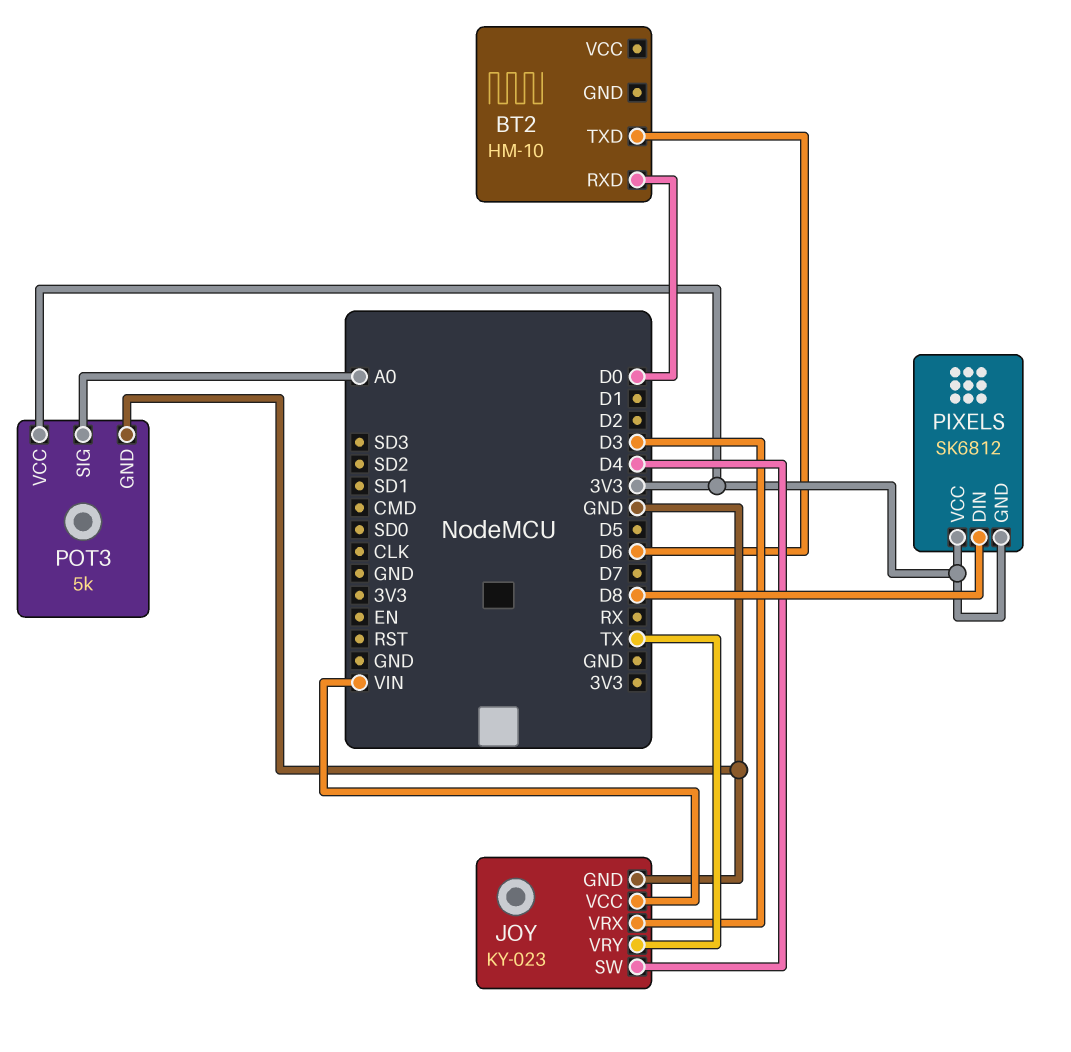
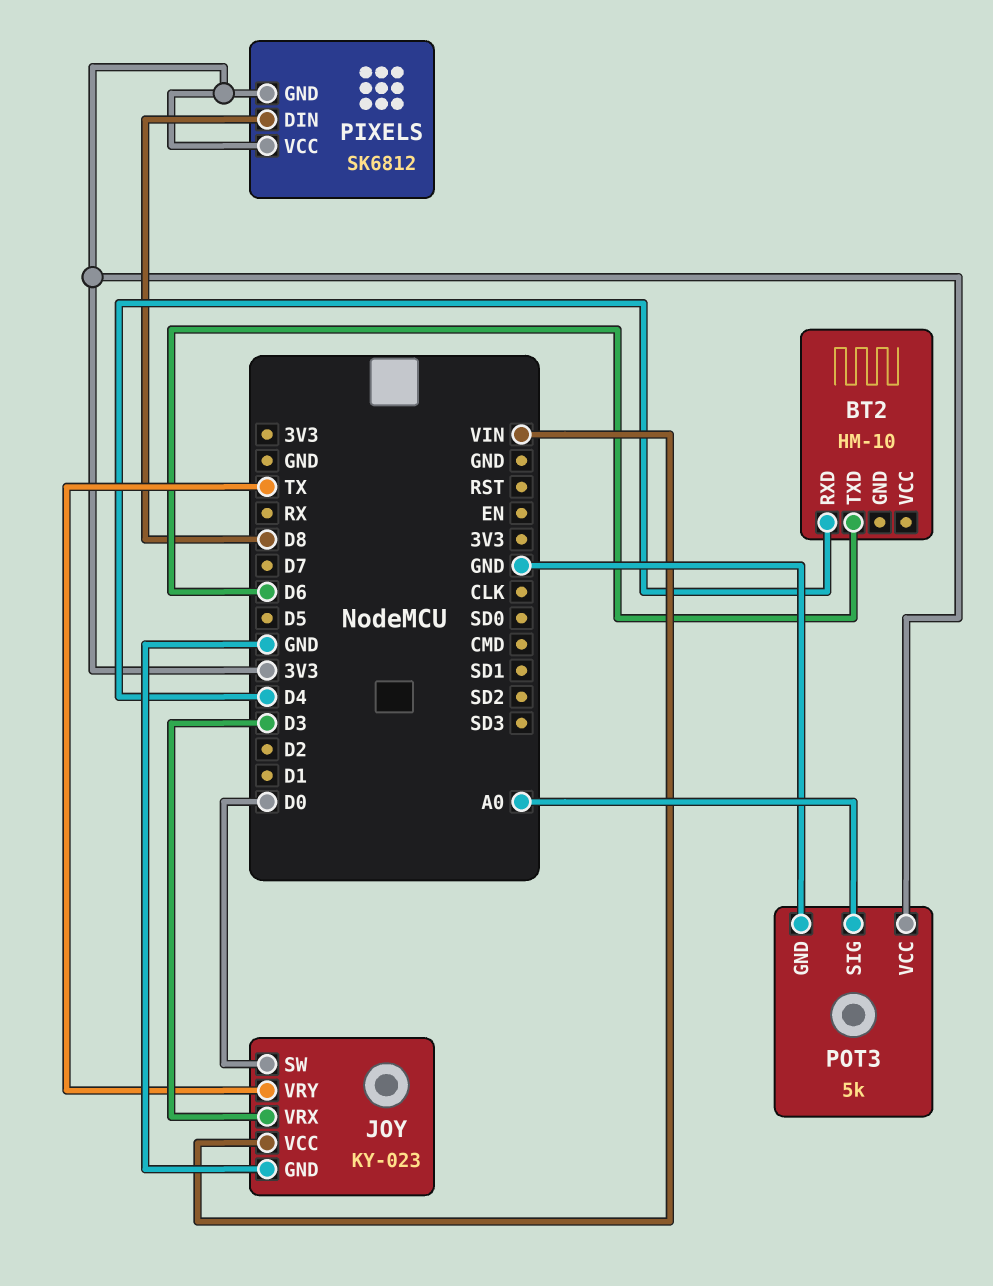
BT2 pin RXD: D0 -> D4
JOY pin SW: D4 -> D0

